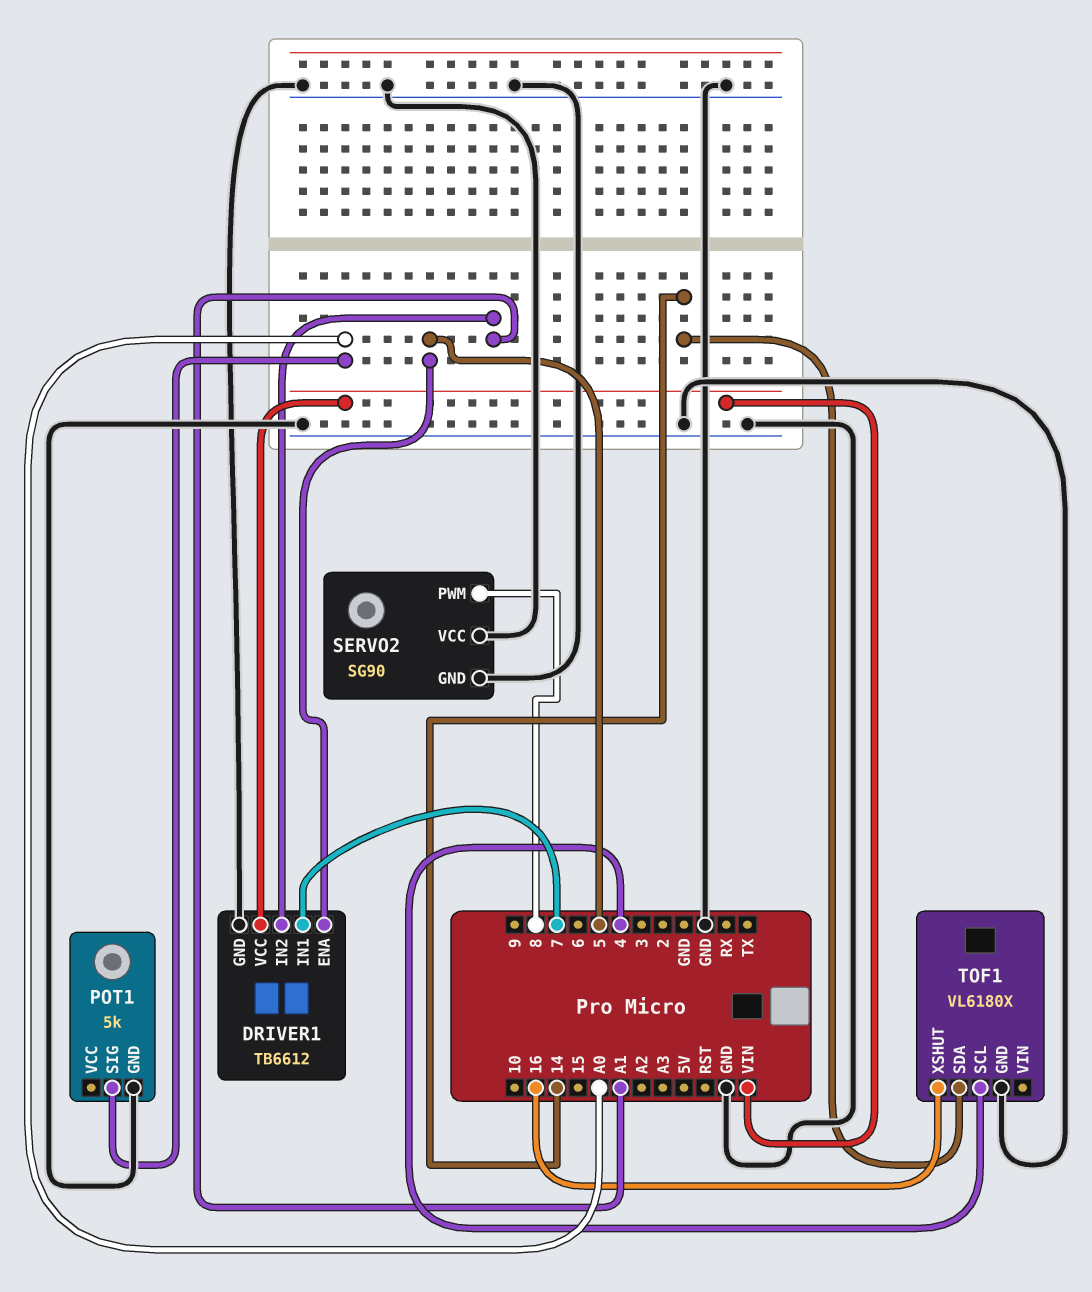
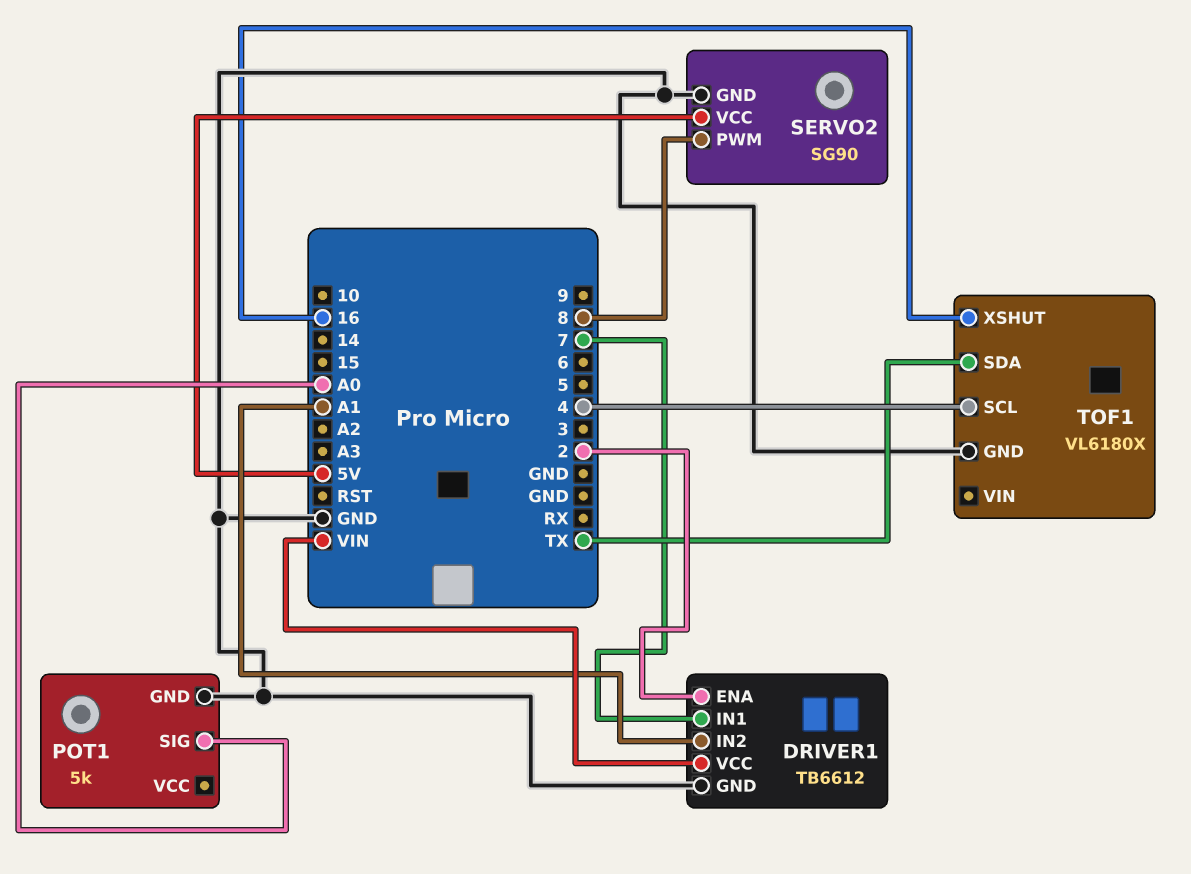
DRIVER1 pin ENA: 5 -> 2
SERVO2 pin VCC: GND -> 5V
TOF1 pin SDA: 14 -> TX

